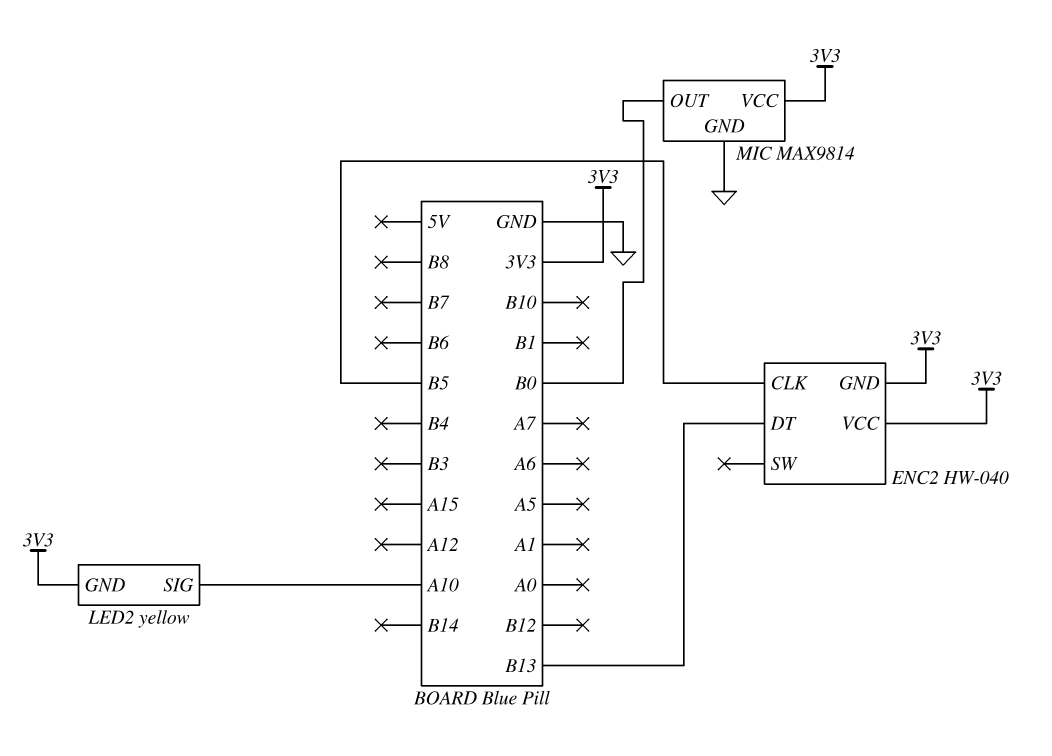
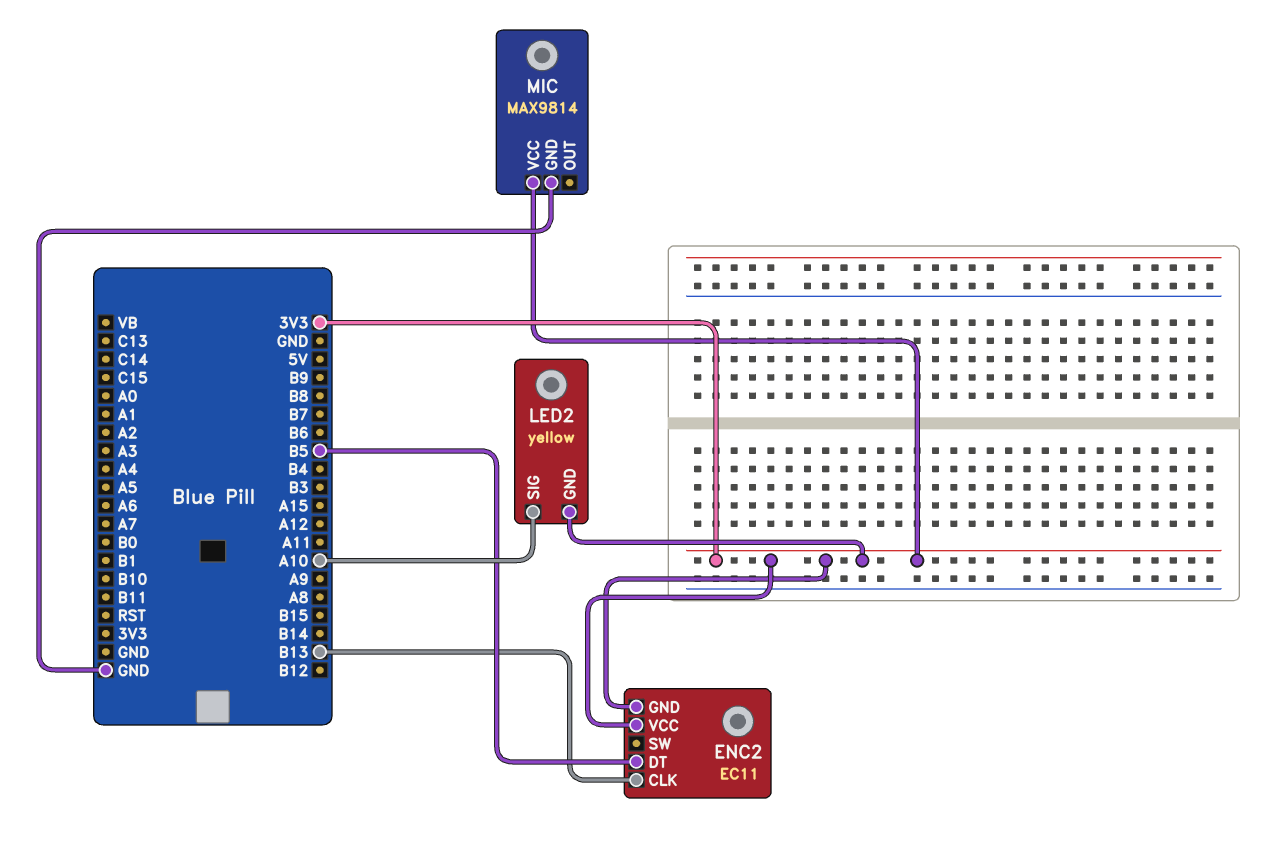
ENC2: HW-040 -> EC11
ENC2 pin CLK: B5 -> B13
ENC2 pin DT: B13 -> B5
MIC pin OUT: B0 -> none

